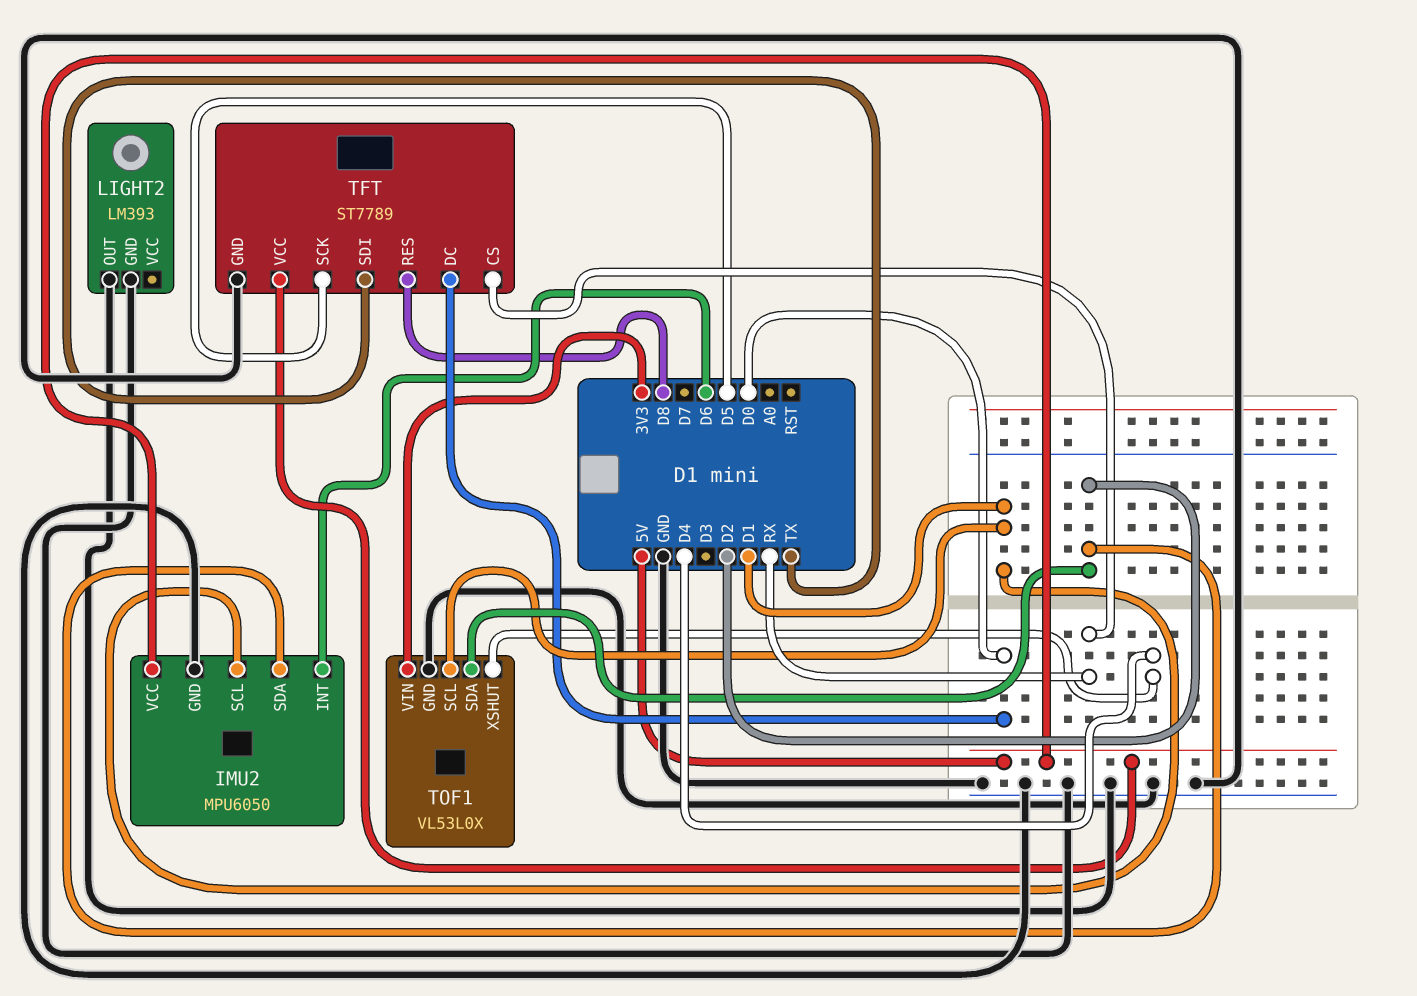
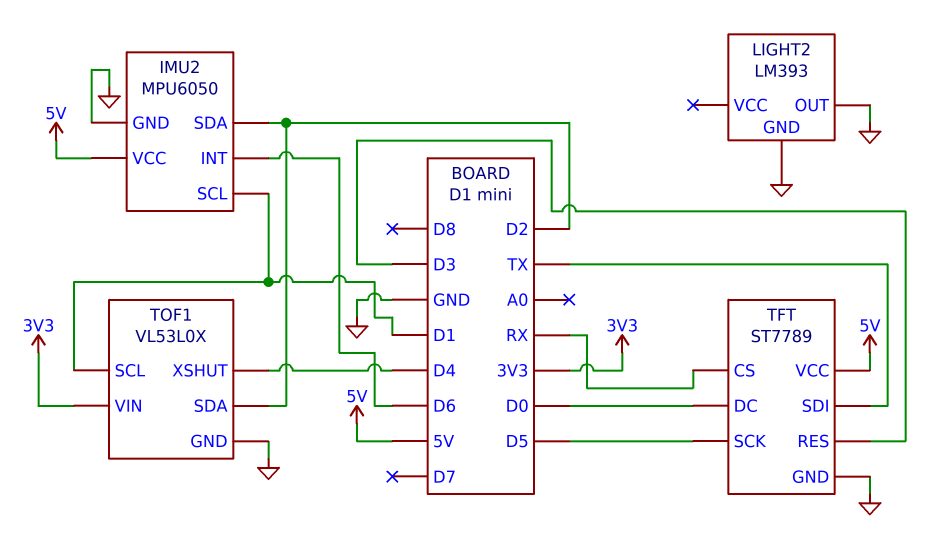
TFT pin RES: D8 -> D3

